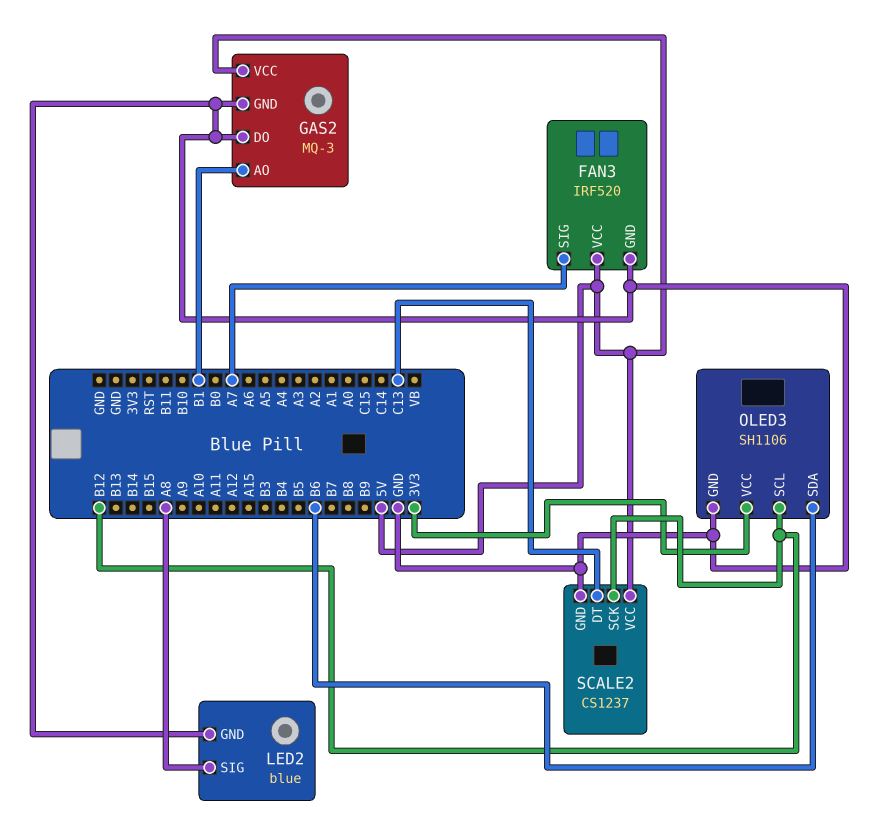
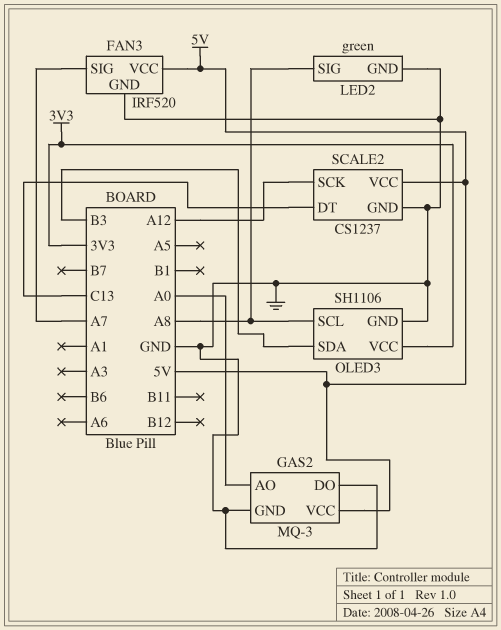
GAS2 pin AO: B1 -> A0
LED2: blue -> green
OLED3 pin SCL: B12 -> A8
OLED3 pin SDA: B6 -> B3
SCALE2 pin SCK: B12 -> A12

